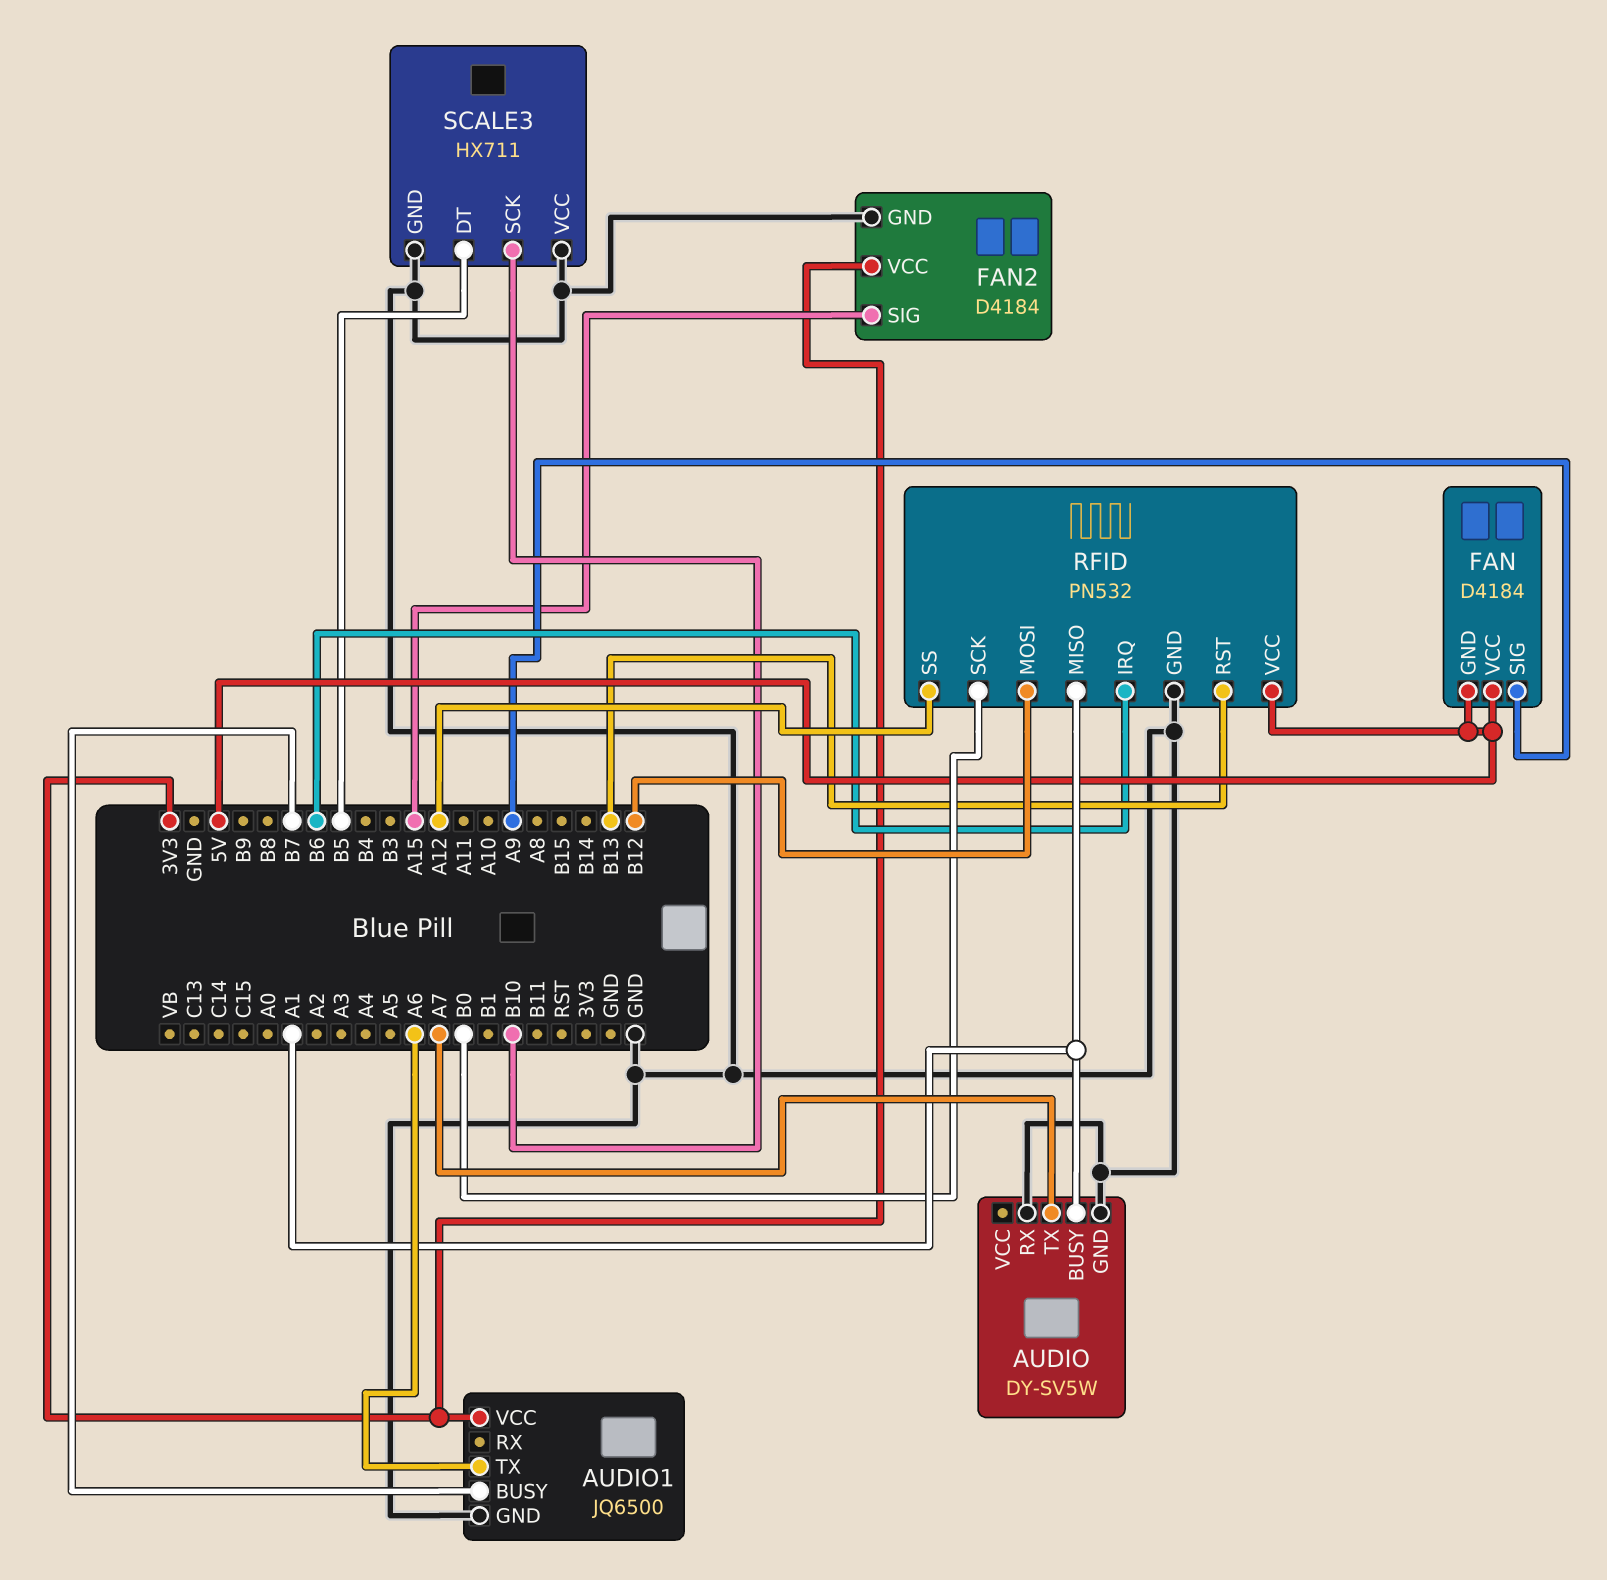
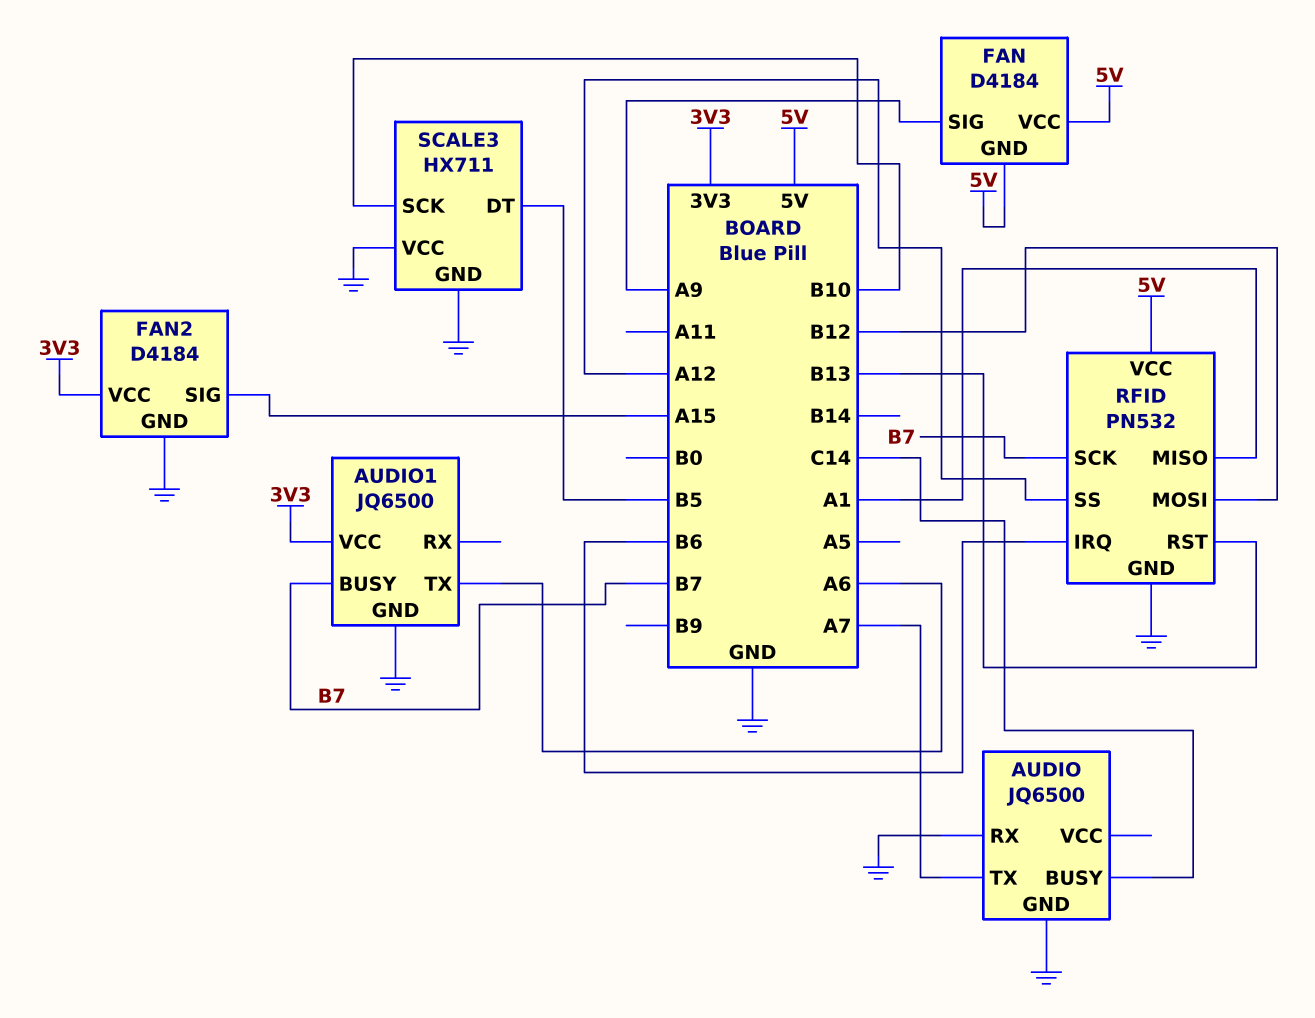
AUDIO: DY-SV5W -> JQ6500
AUDIO pin BUSY: A1 -> C14
RFID pin SCK: B0 -> B7

